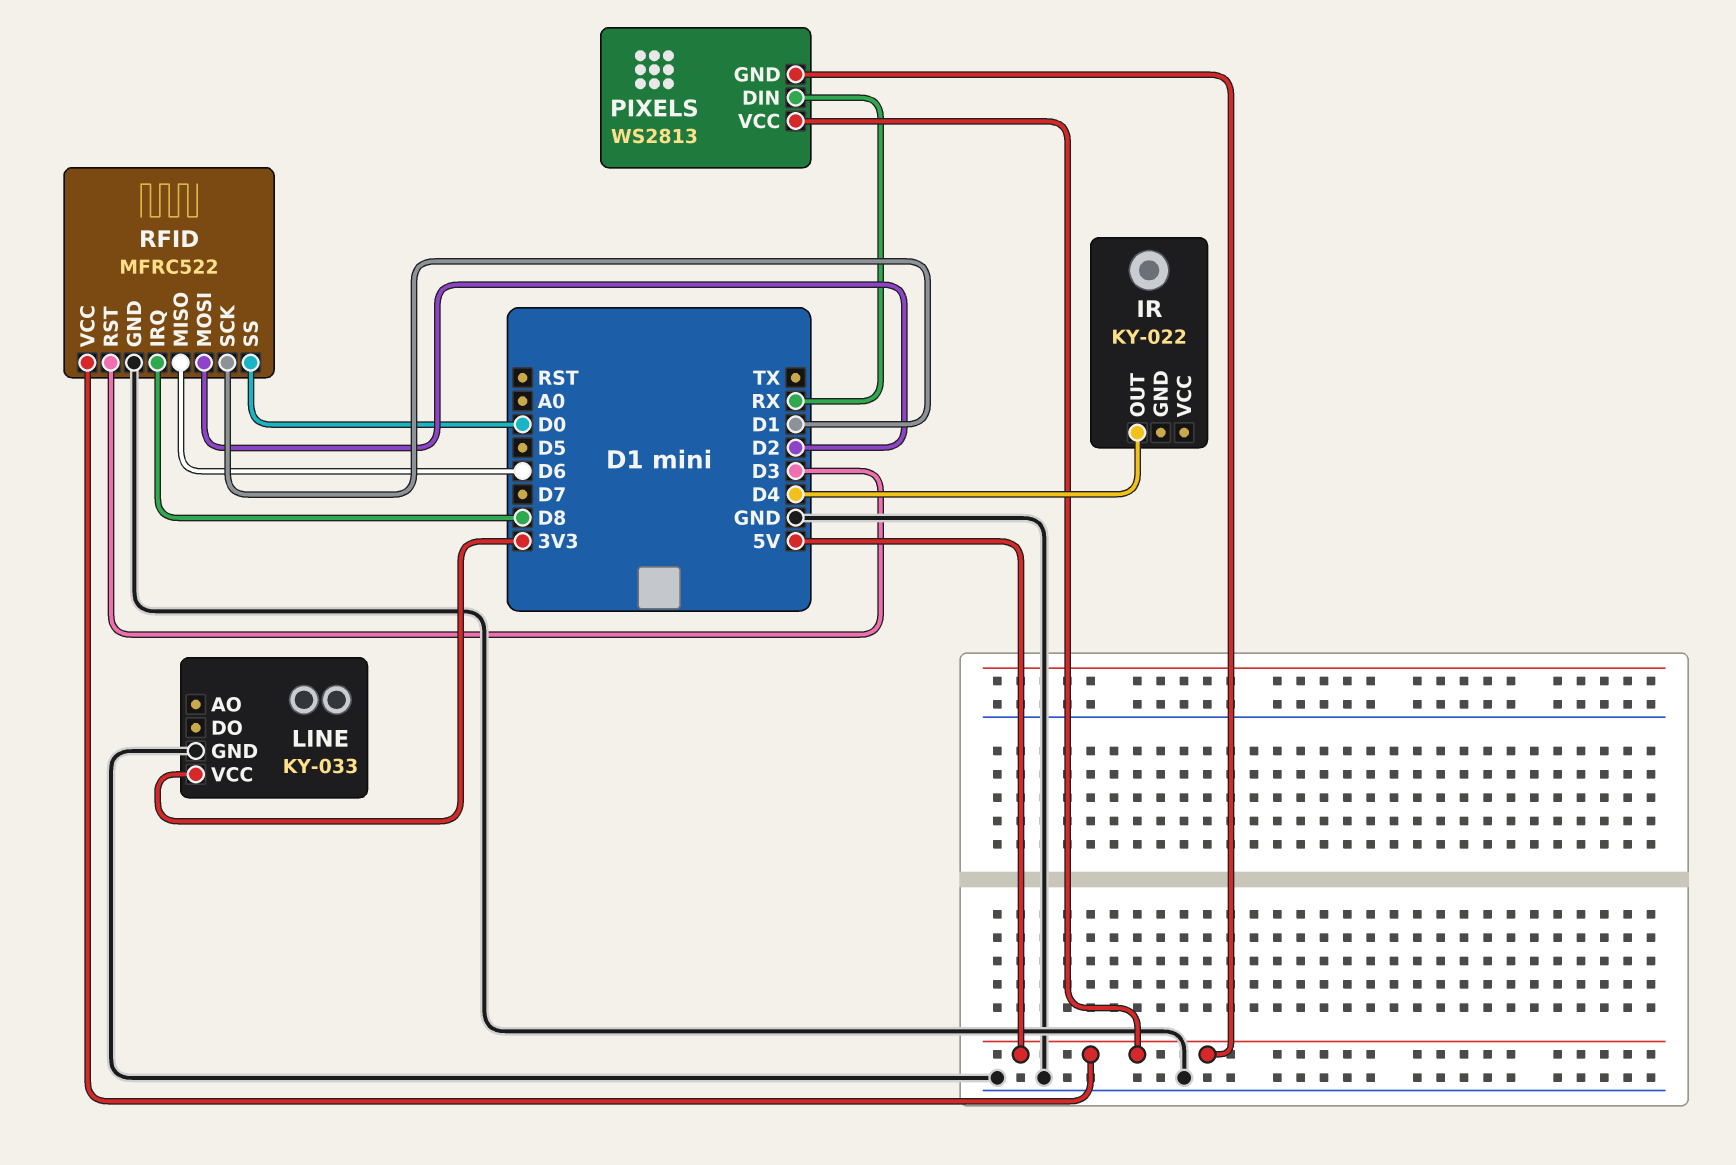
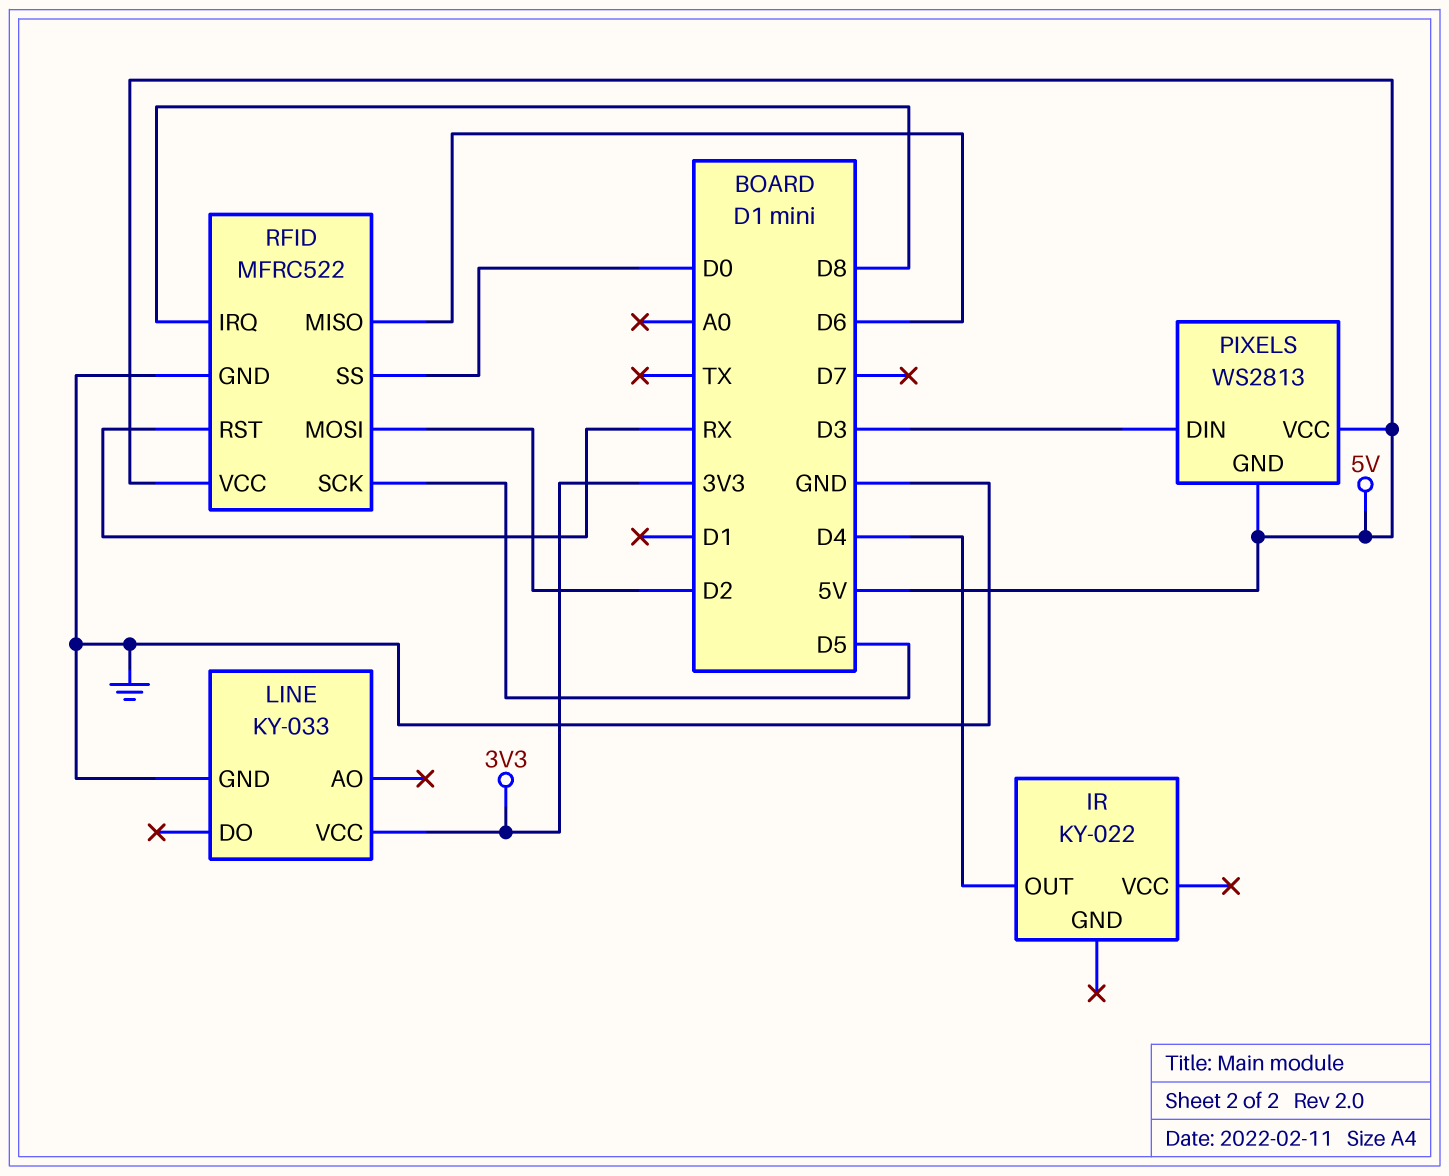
PIXELS pin DIN: RX -> D3
RFID pin RST: D3 -> RX
RFID pin SCK: D1 -> D5

